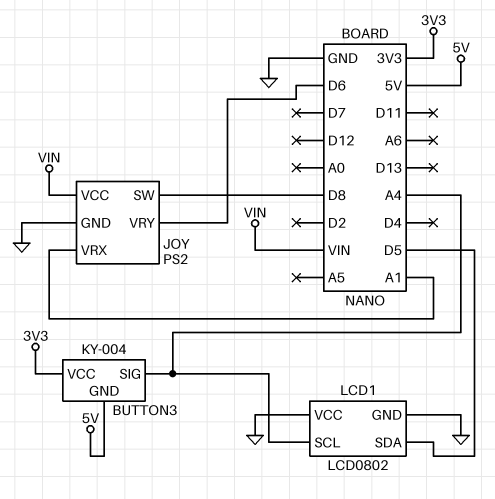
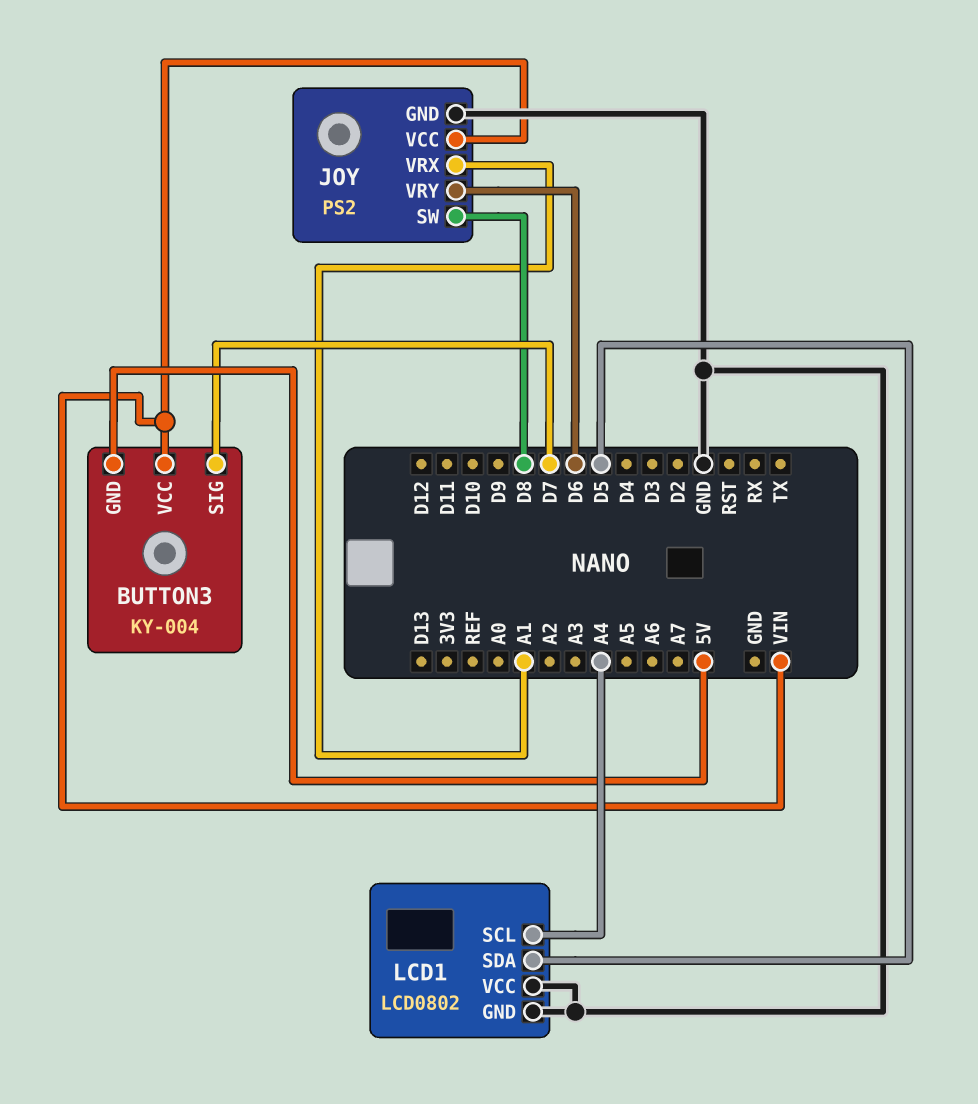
BUTTON3 pin SIG: A4 -> D7
BUTTON3 pin VCC: 3V3 -> VIN

